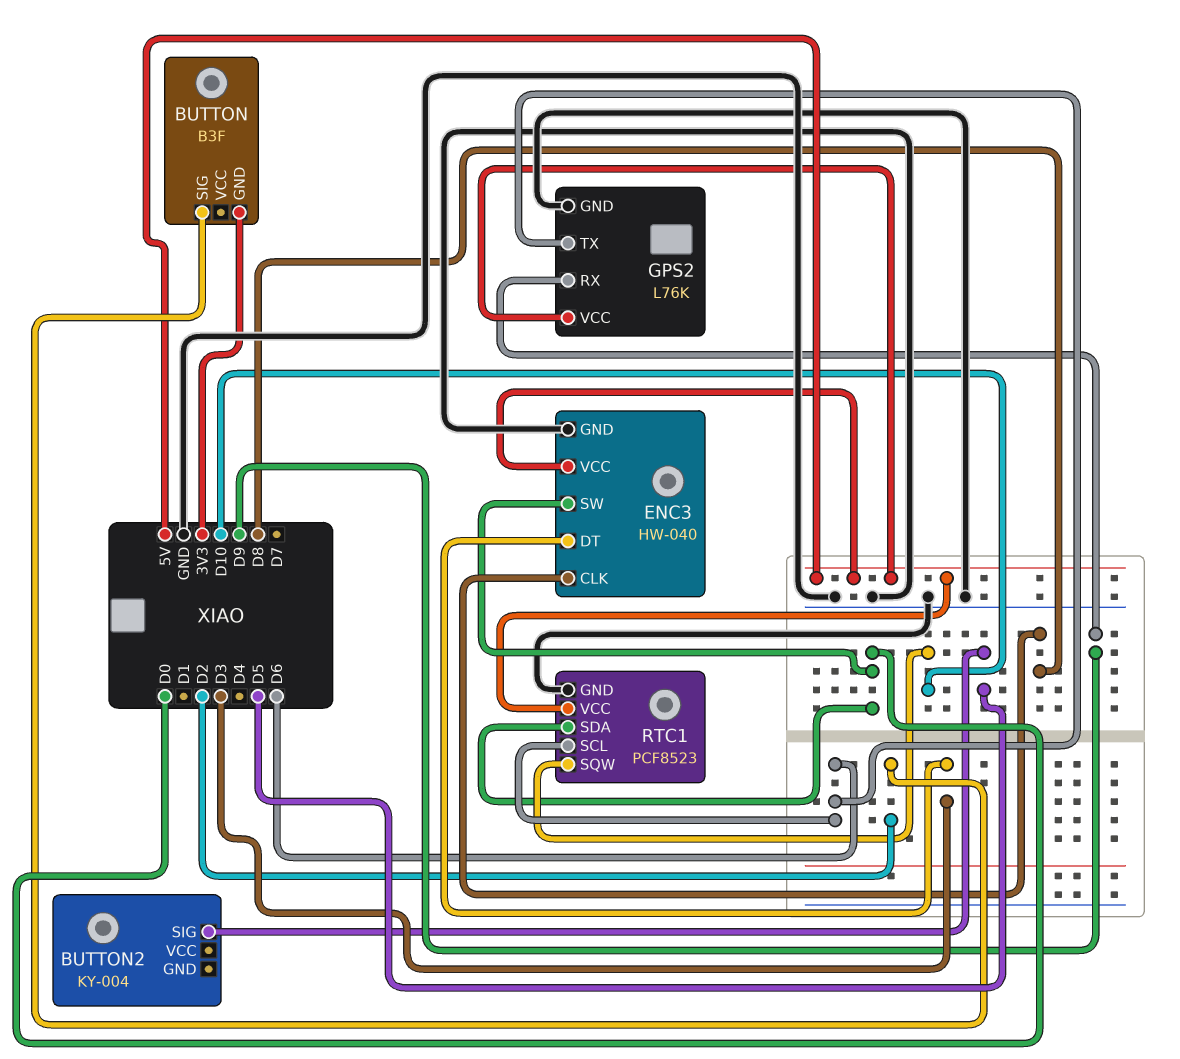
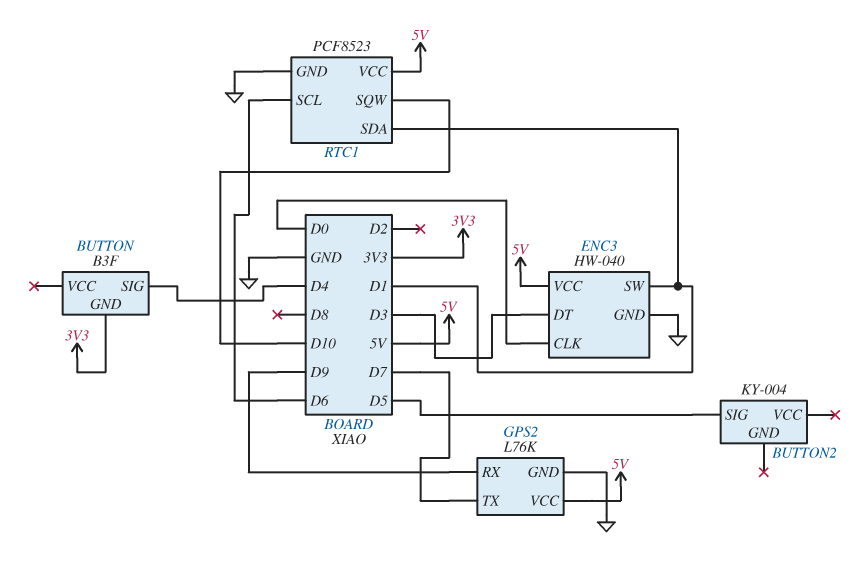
BUTTON pin SIG: D2 -> D4
ENC3 pin CLK: D8 -> D0
ENC3 pin SW: D0 -> D1
GPS2 pin TX: D6 -> D7
RTC1 pin SDA: D0 -> D1

